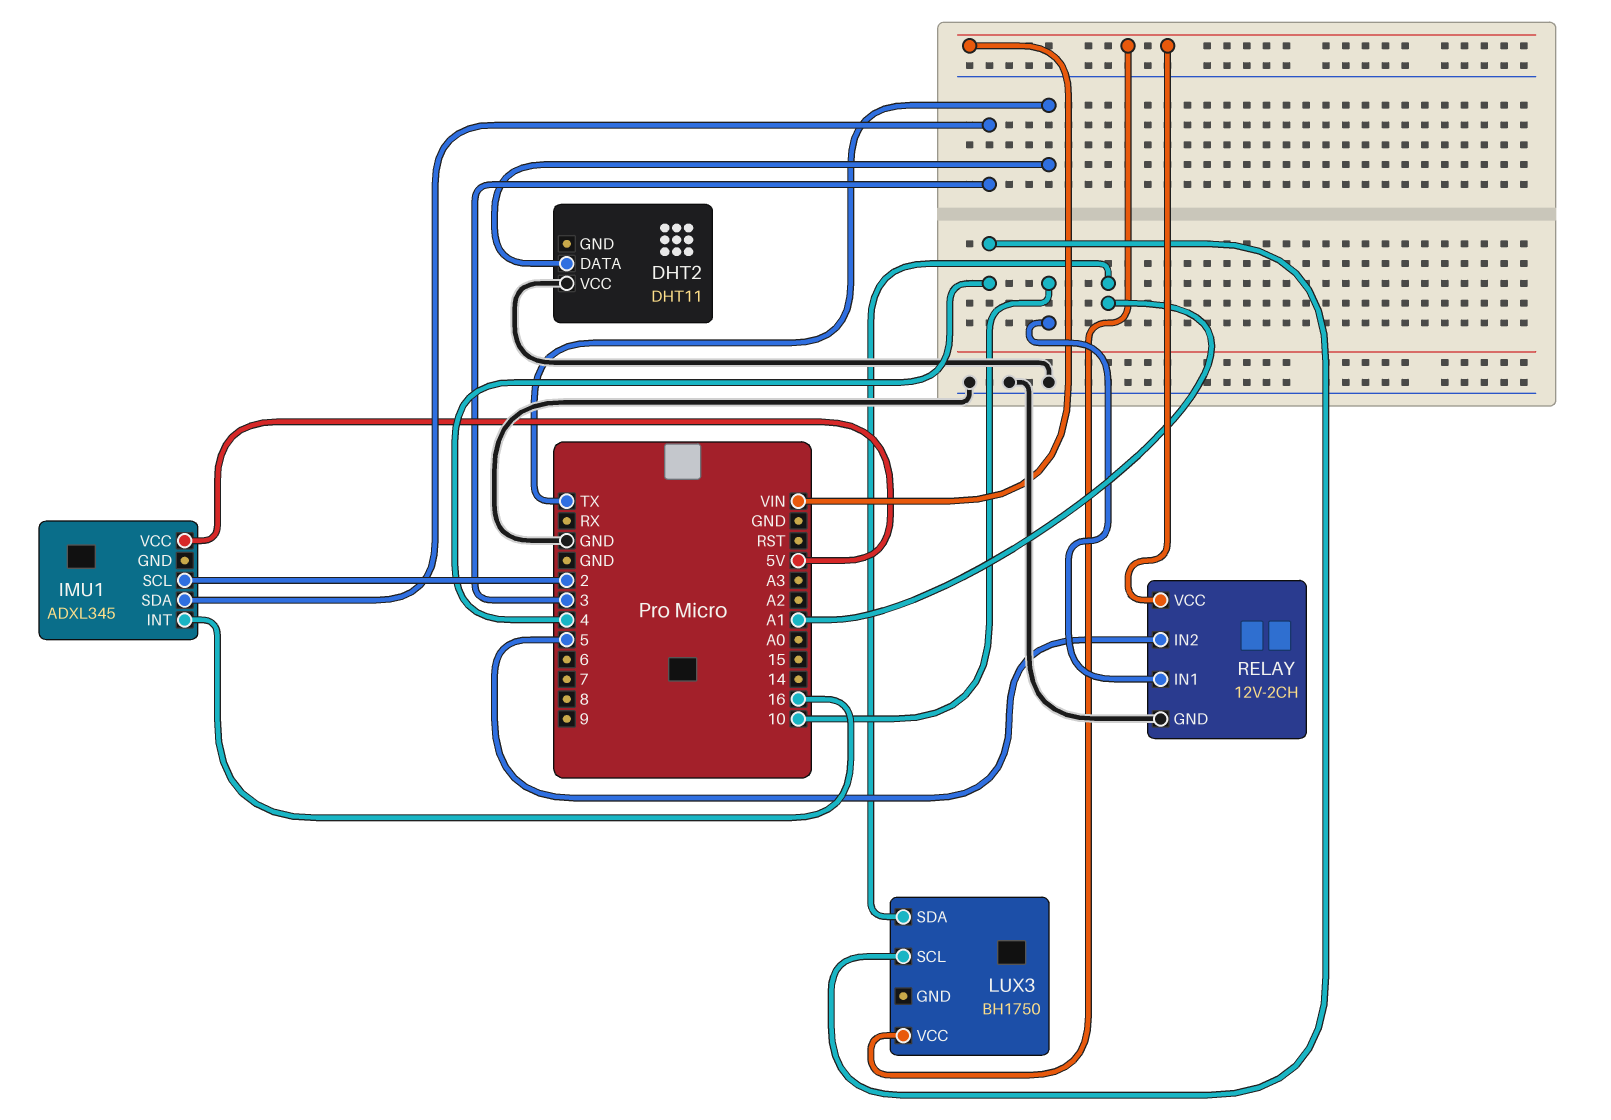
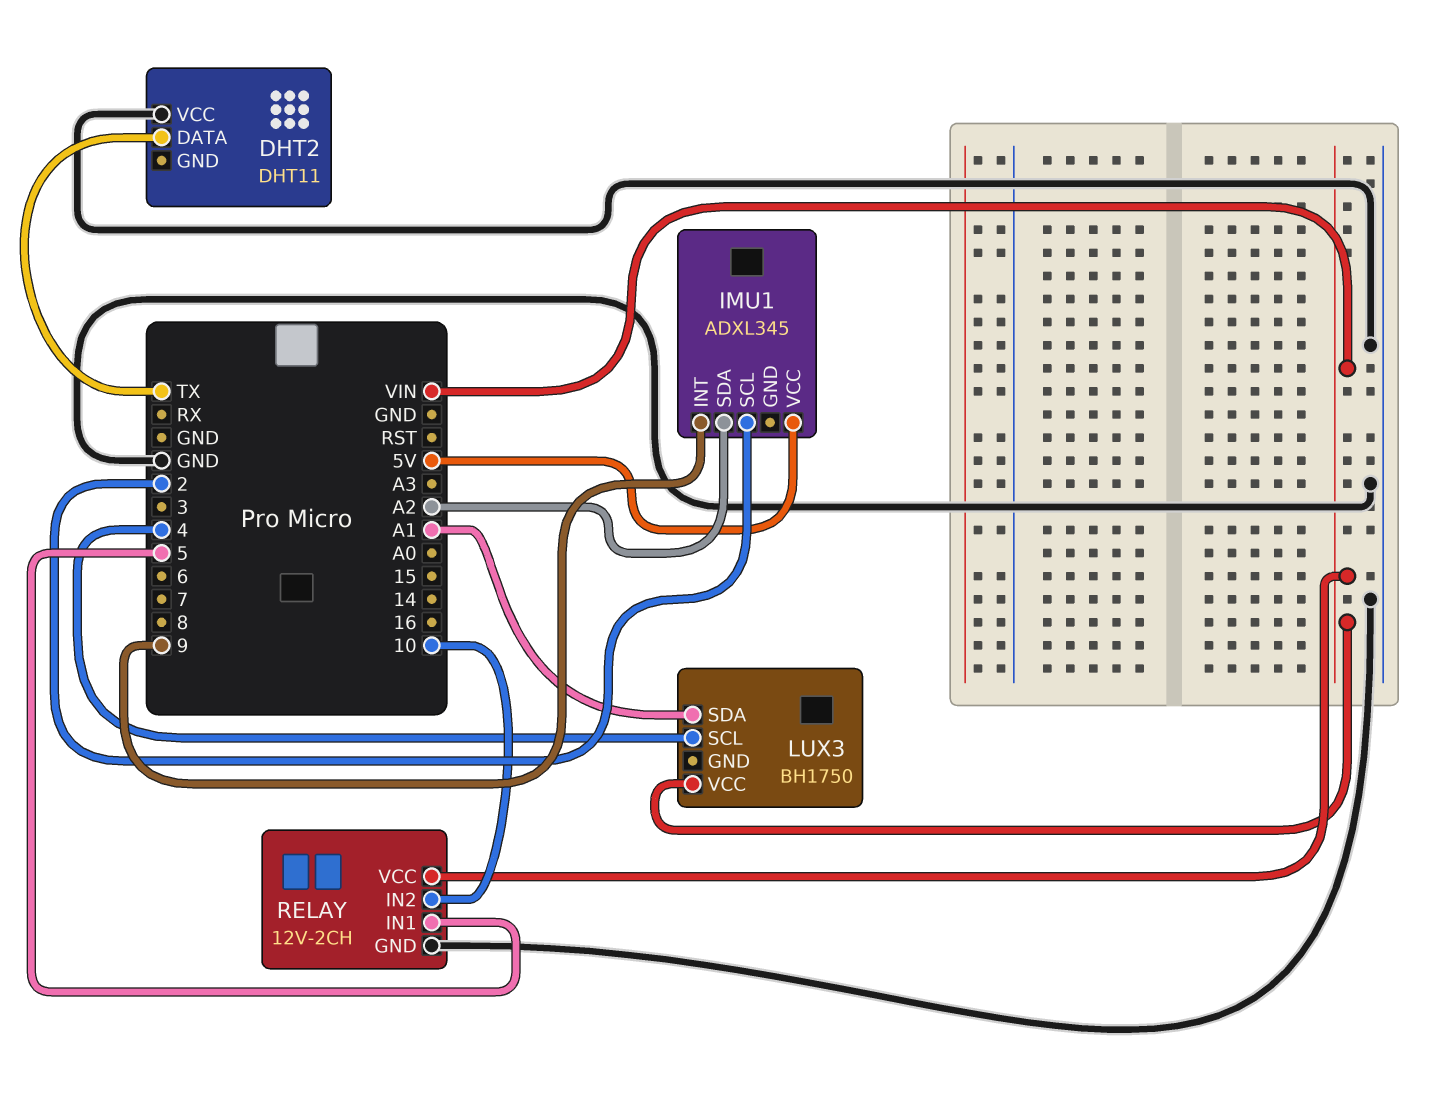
IMU1 pin INT: 16 -> 9
IMU1 pin SDA: 3 -> A2
RELAY pin IN1: 10 -> 5
RELAY pin IN2: 5 -> 10

